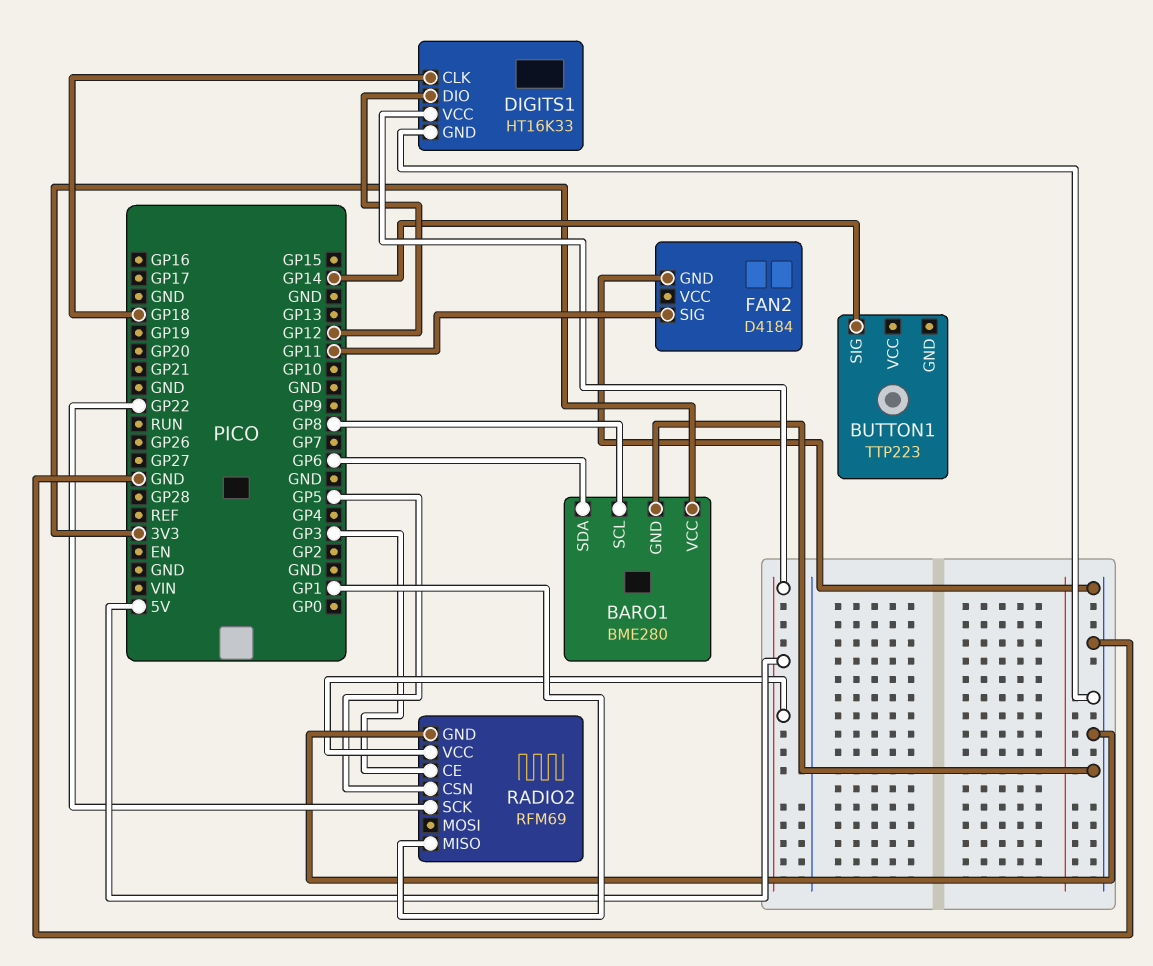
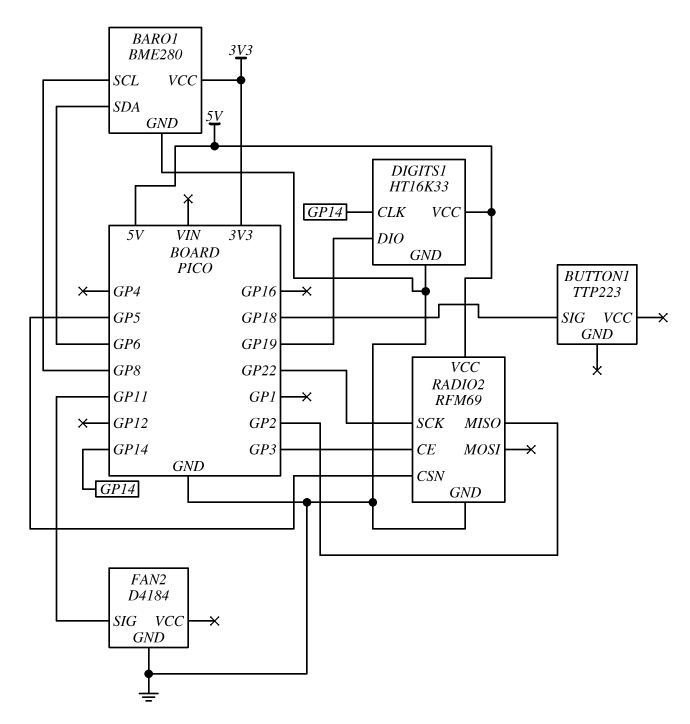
BUTTON1 pin SIG: GP14 -> GP18
DIGITS1 pin CLK: GP18 -> GP14
DIGITS1 pin DIO: GP12 -> GP19
RADIO2 pin MISO: GP1 -> GP2

